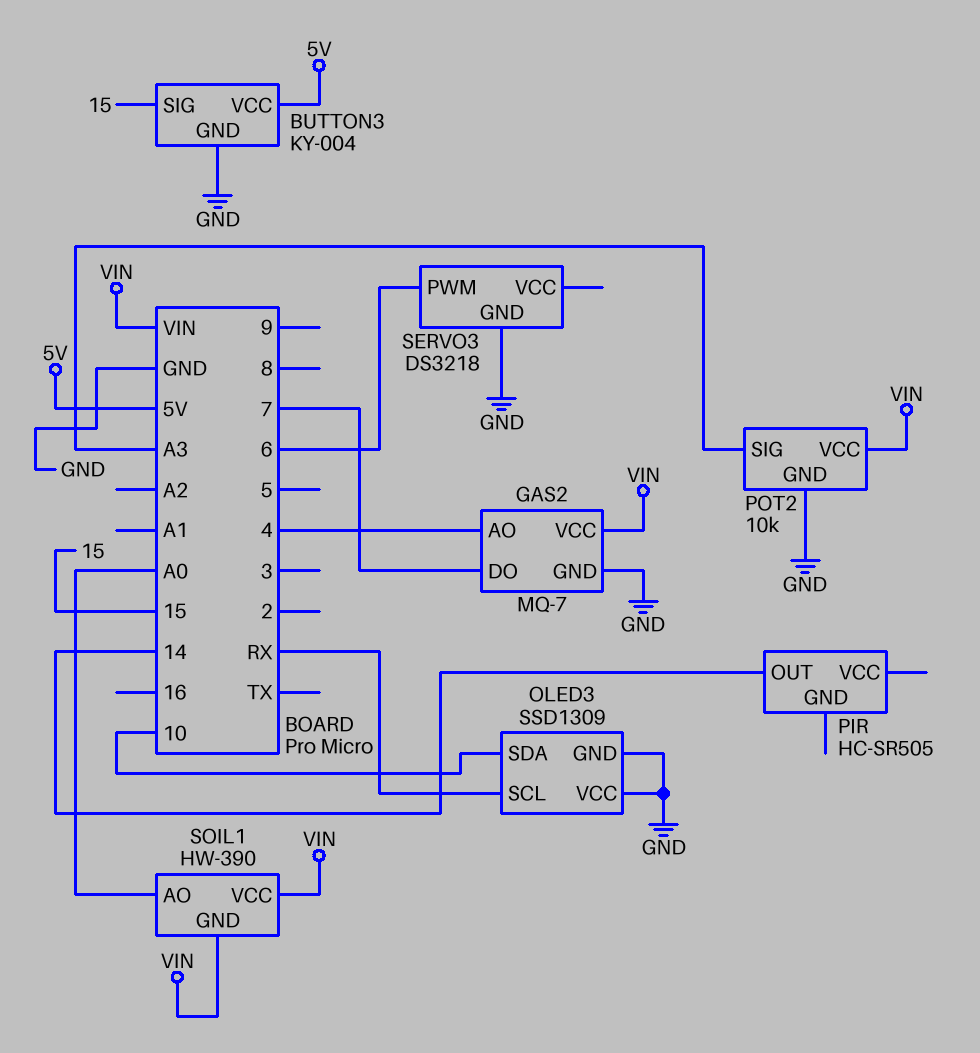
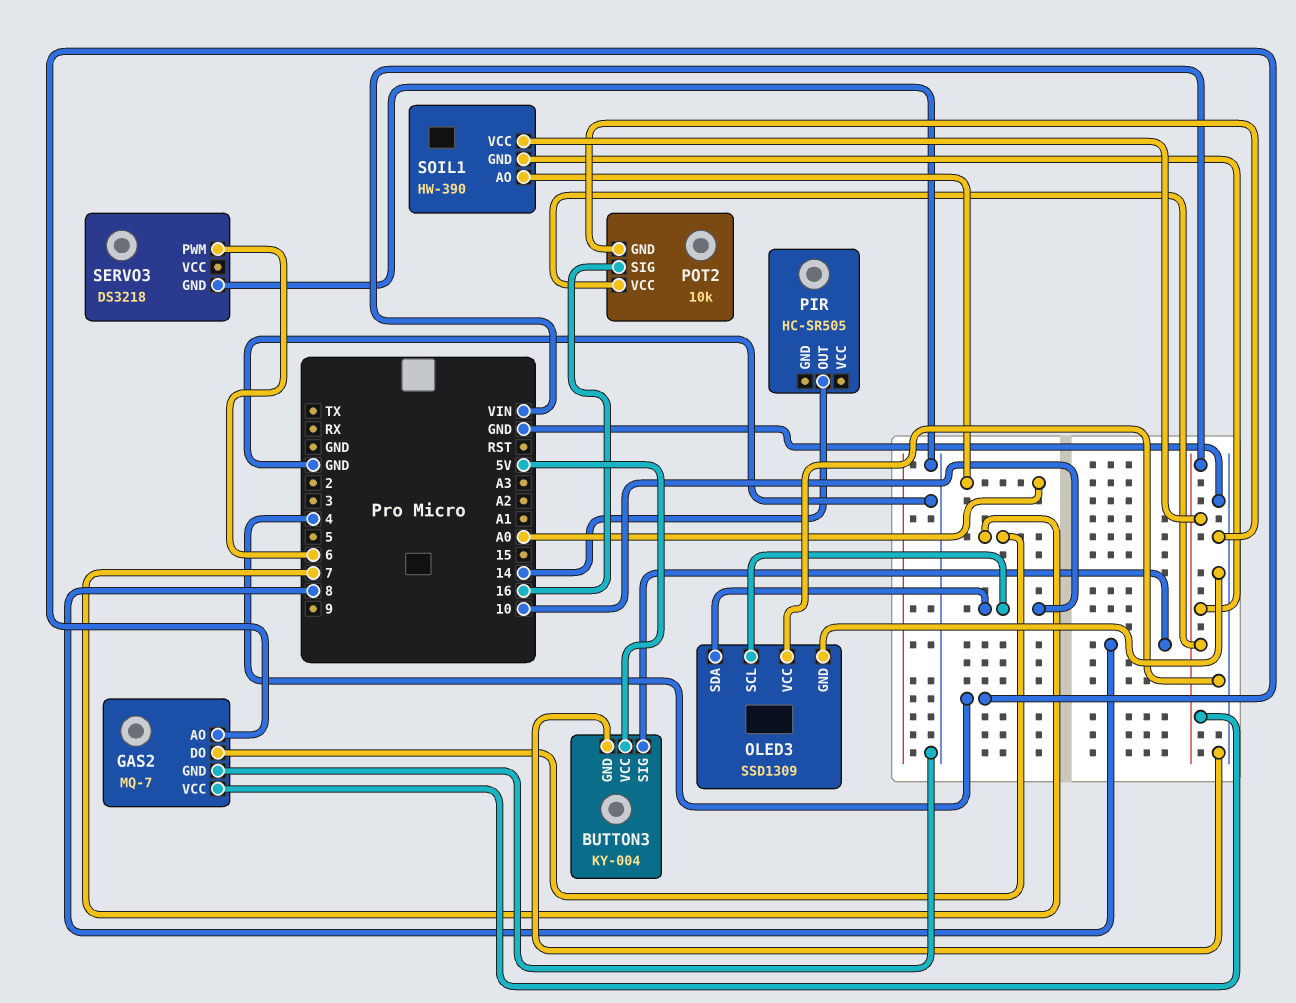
BUTTON3 pin SIG: 15 -> 8
OLED3 pin SCL: RX -> 10
POT2 pin SIG: A3 -> 16

